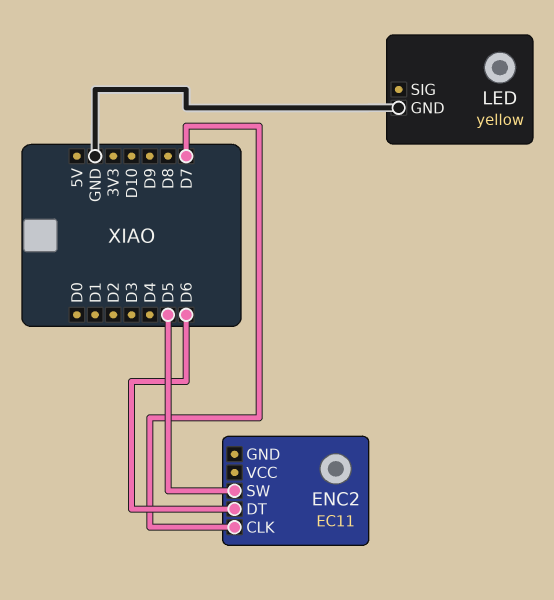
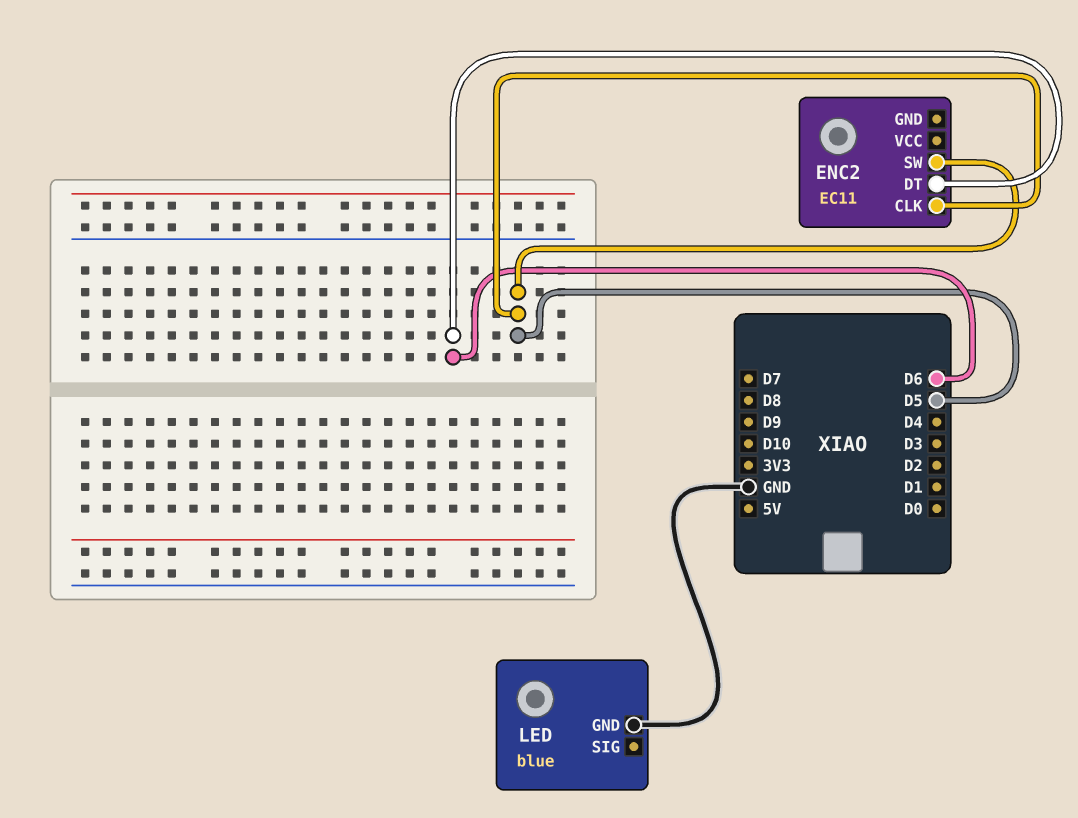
ENC2 pin CLK: D7 -> D5
LED: yellow -> blue

